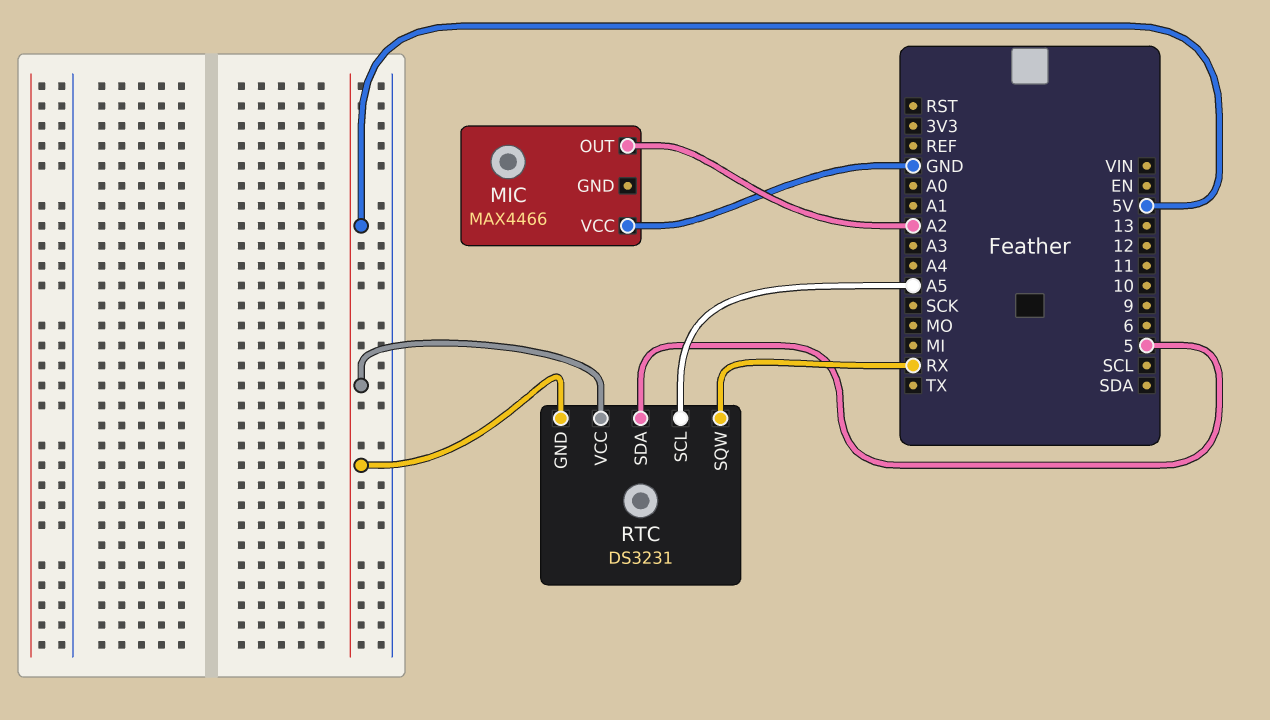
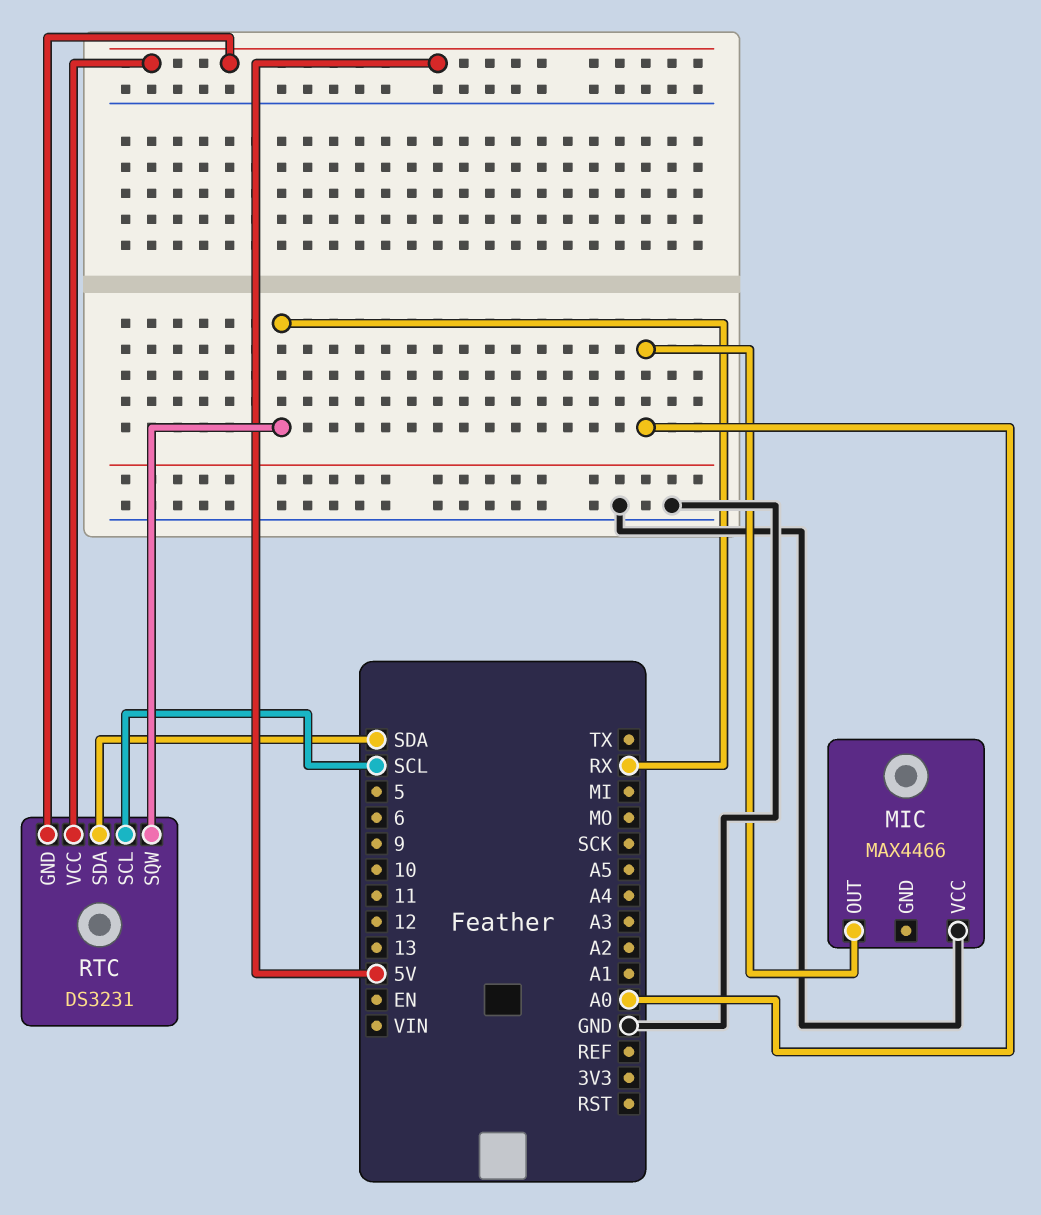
MIC pin OUT: A2 -> A0
RTC pin SCL: A5 -> SCL
RTC pin SDA: 5 -> SDA

